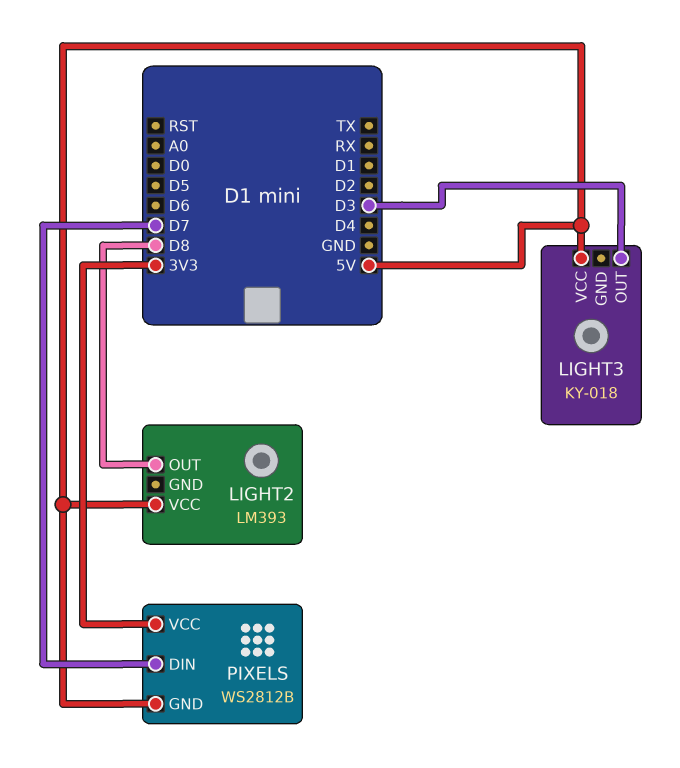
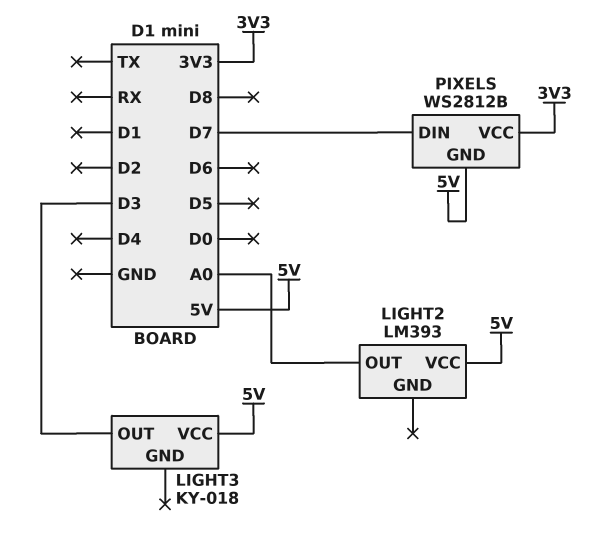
LIGHT2 pin OUT: D8 -> A0

